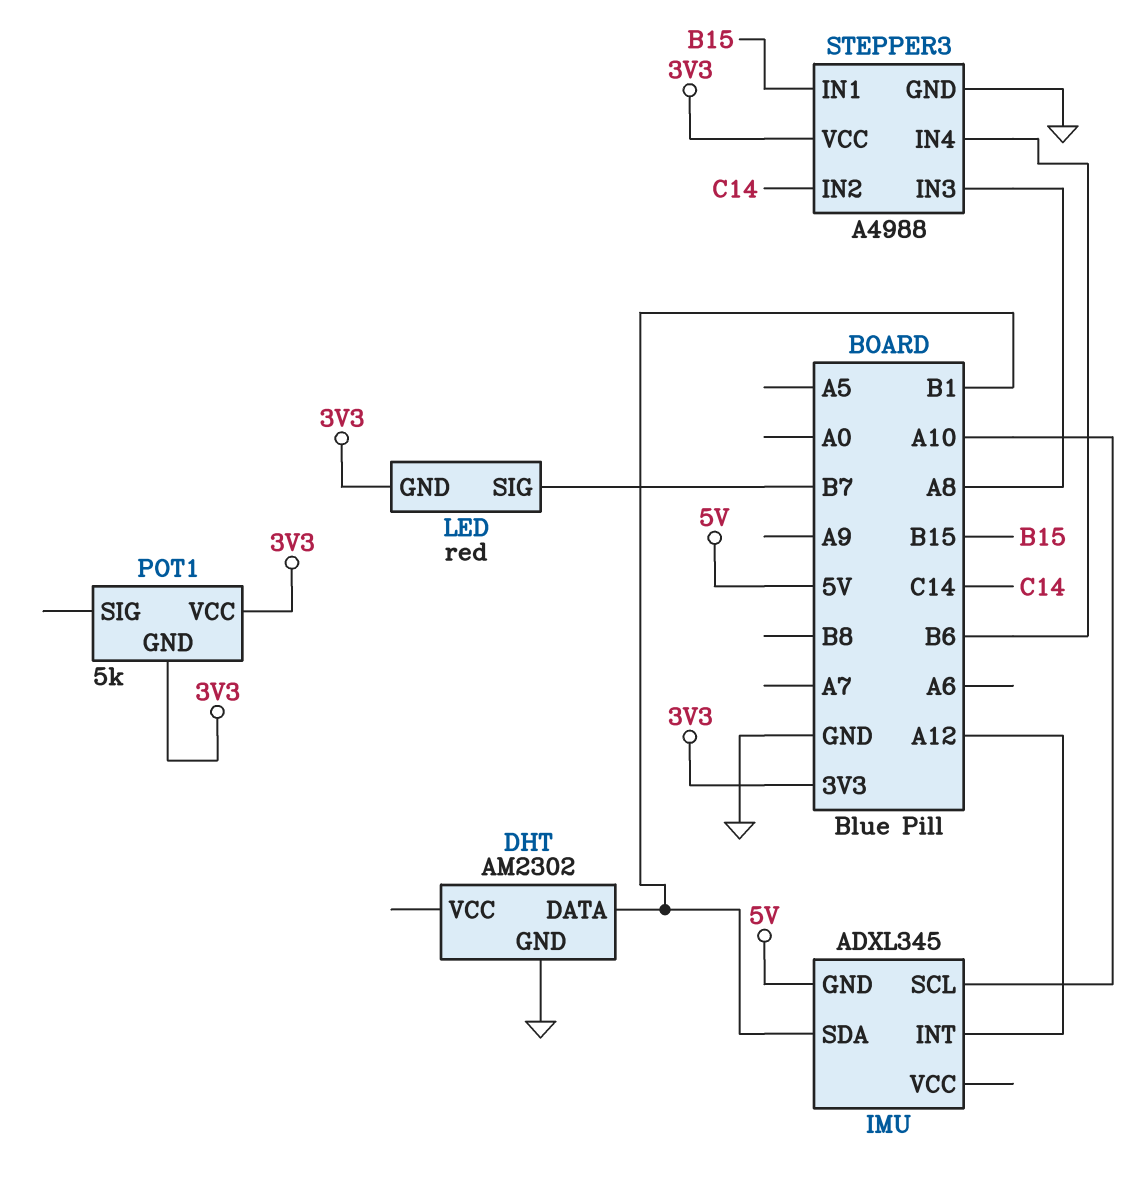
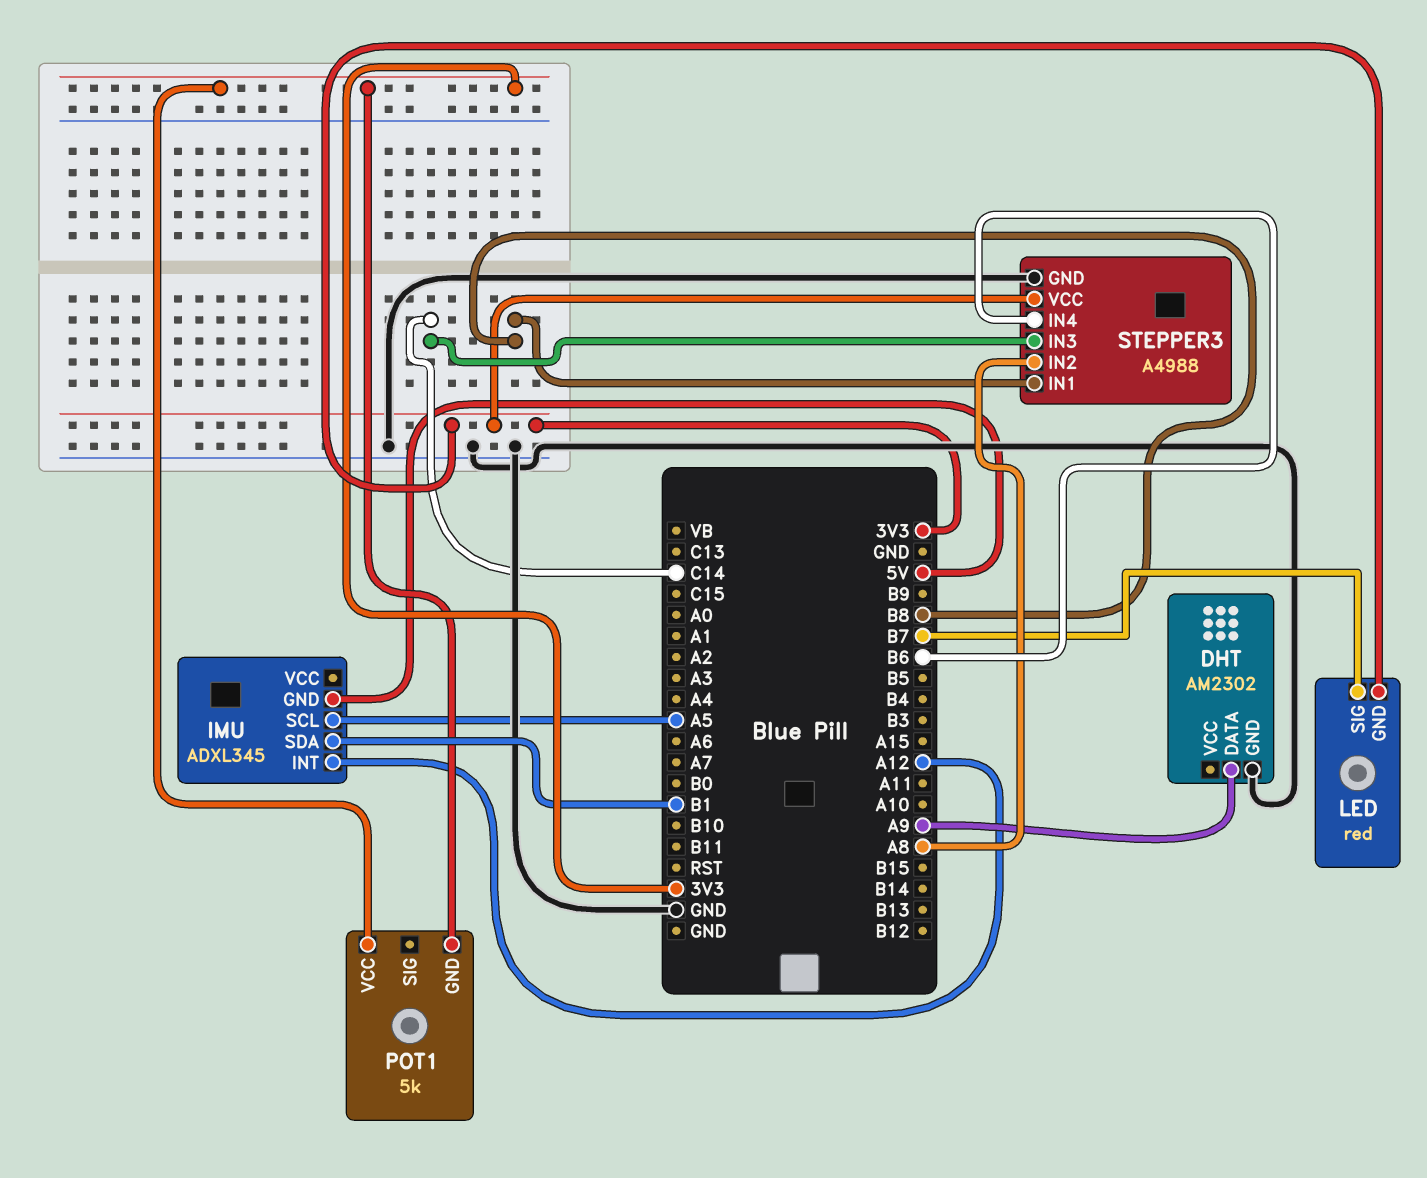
DHT pin DATA: B1 -> A9
IMU pin SCL: A10 -> A5
STEPPER3 pin IN1: B15 -> B8
STEPPER3 pin IN2: C14 -> A8
STEPPER3 pin IN3: A8 -> C14

